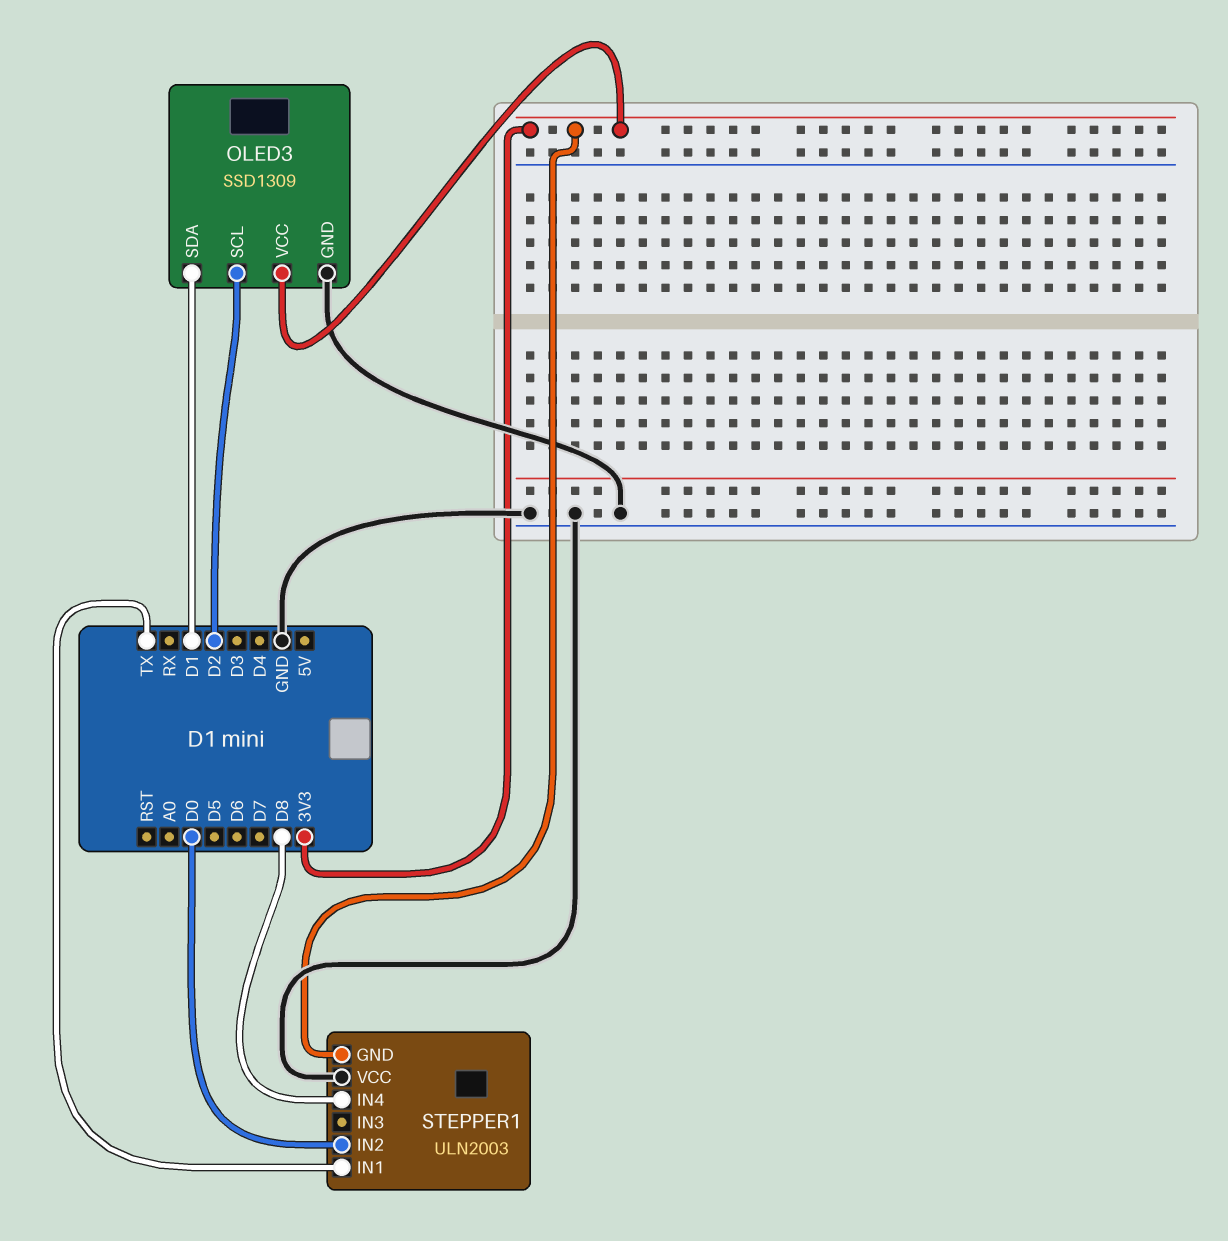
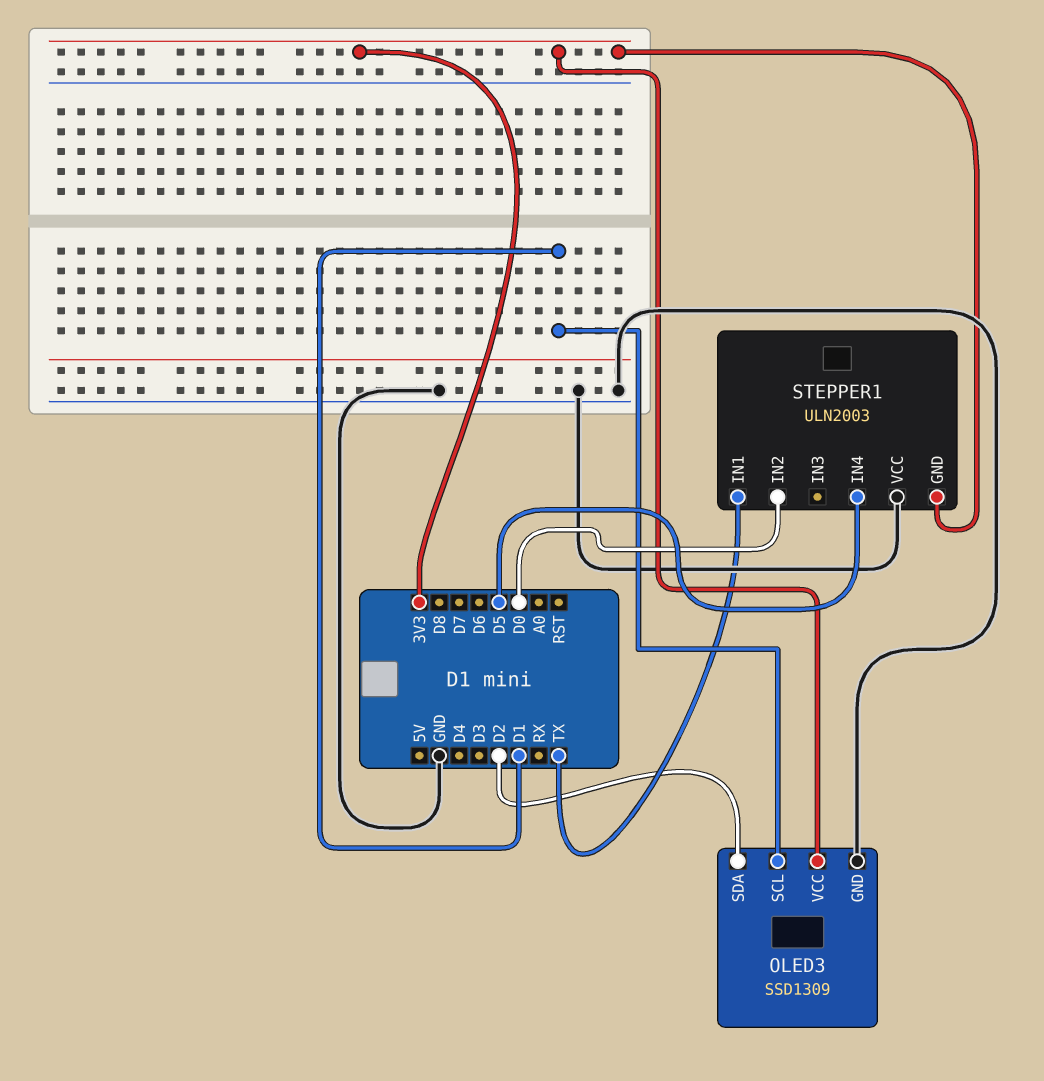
OLED3 pin SCL: D2 -> D1
OLED3 pin SDA: D1 -> D2
STEPPER1 pin IN4: D8 -> D5

